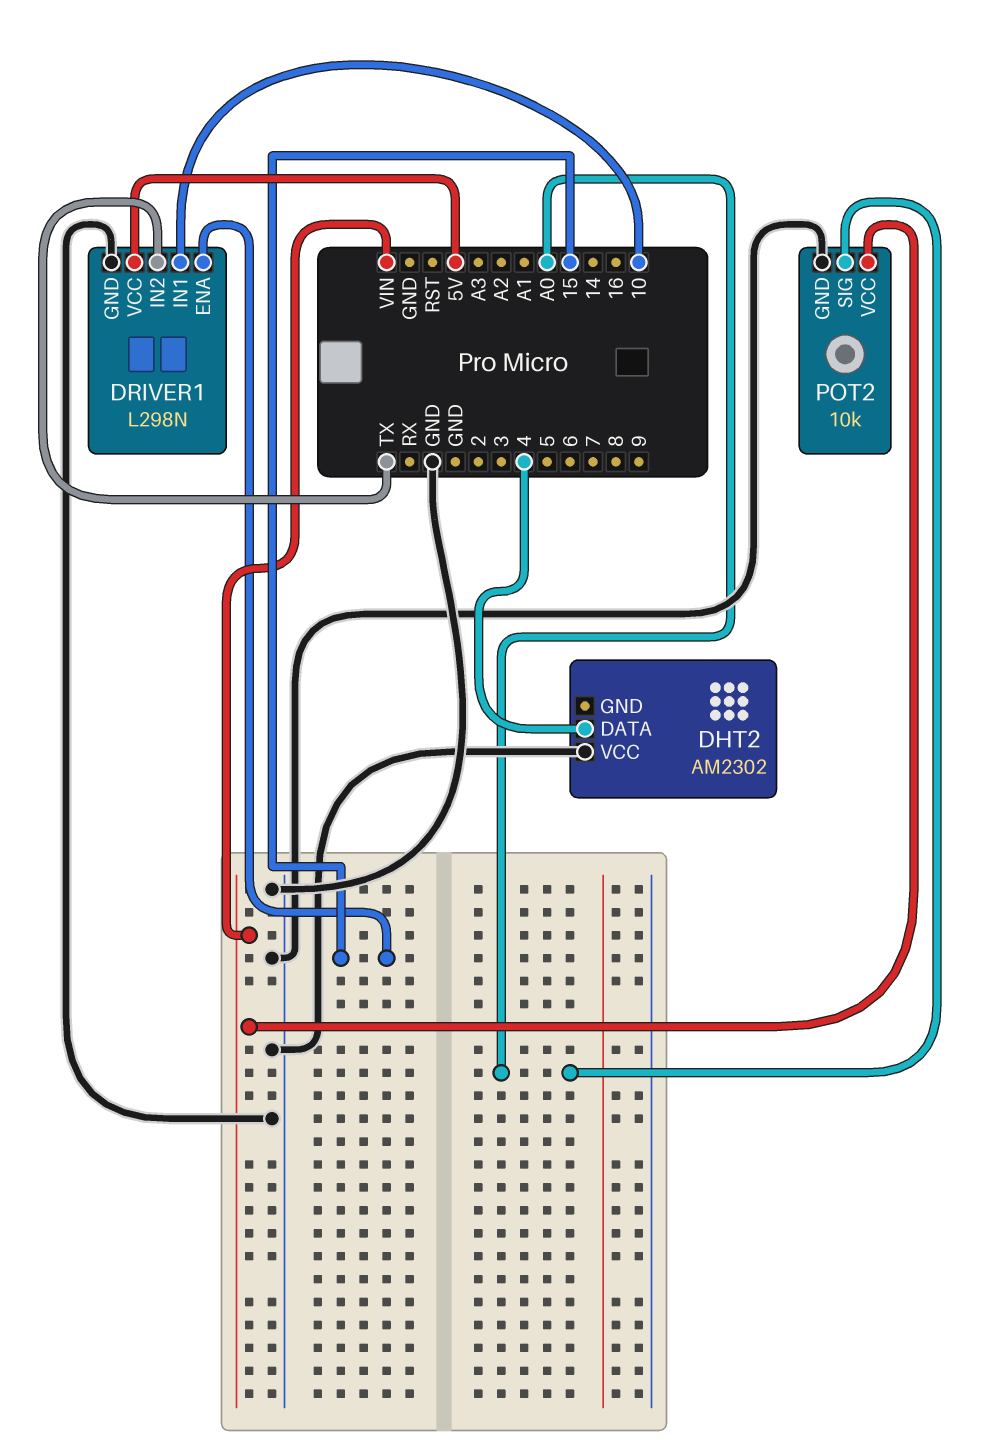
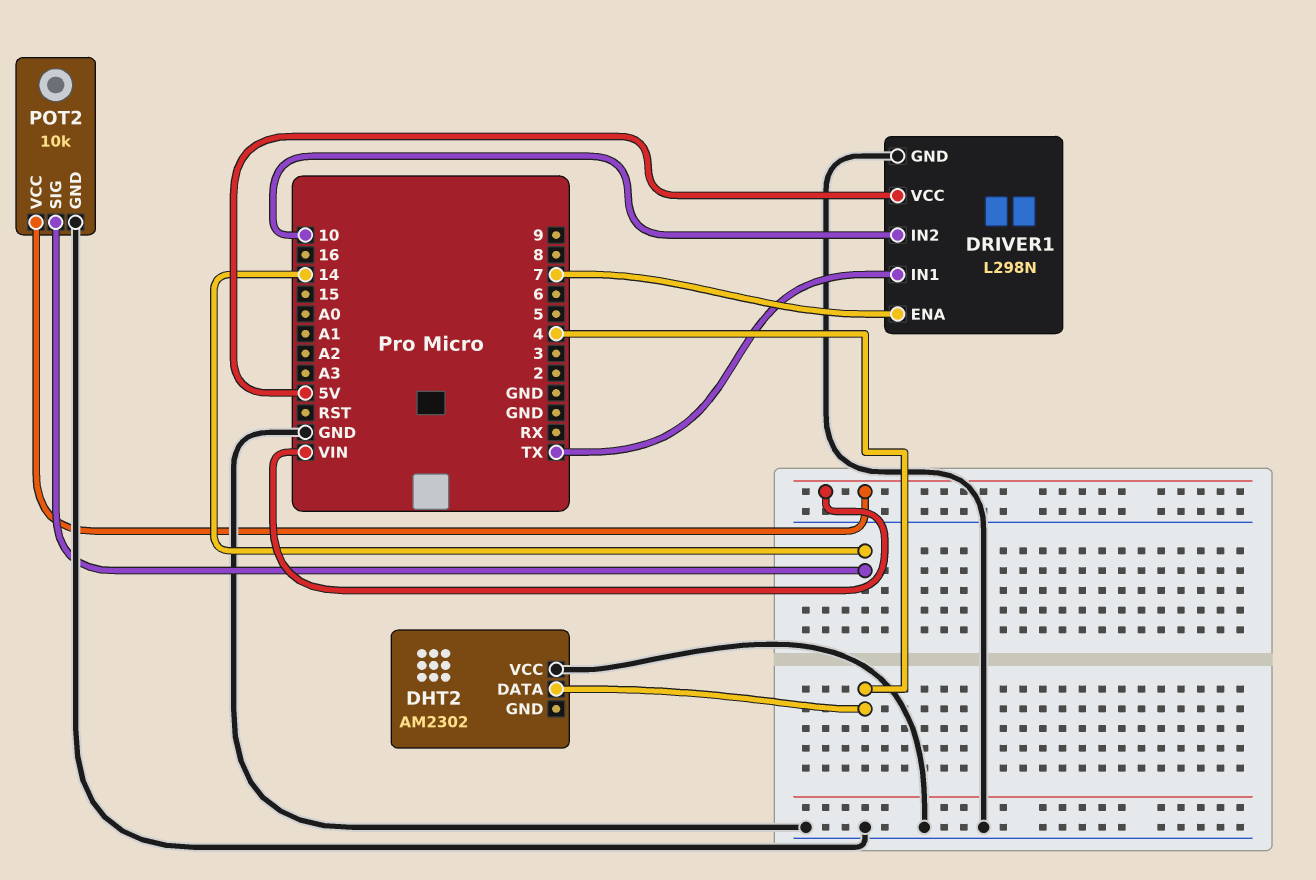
DRIVER1 pin ENA: 15 -> 7
DRIVER1 pin IN1: 10 -> TX
DRIVER1 pin IN2: TX -> 10
POT2 pin SIG: A0 -> 14

